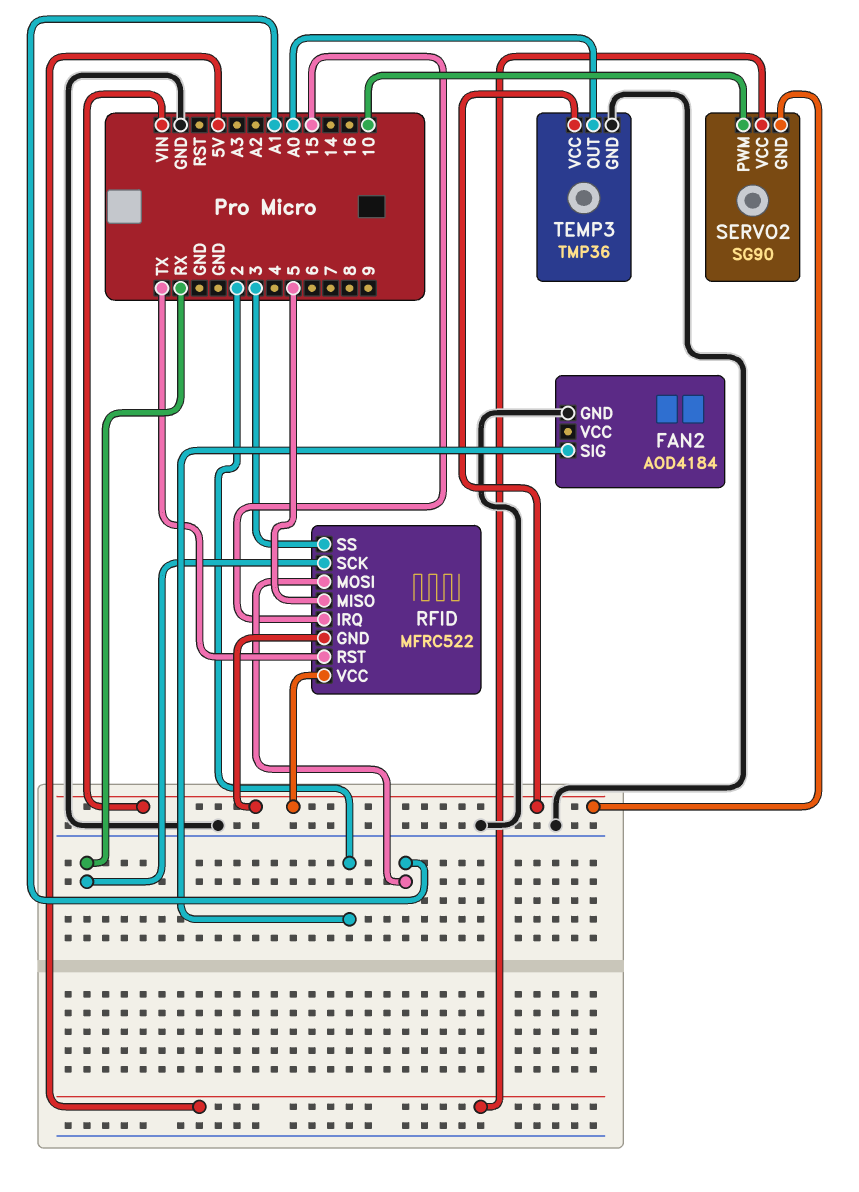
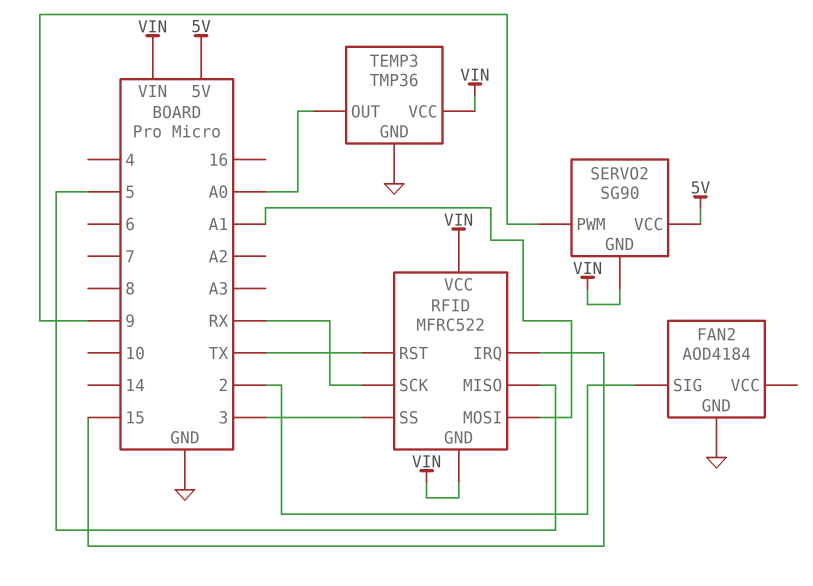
SERVO2 pin PWM: 10 -> 9

